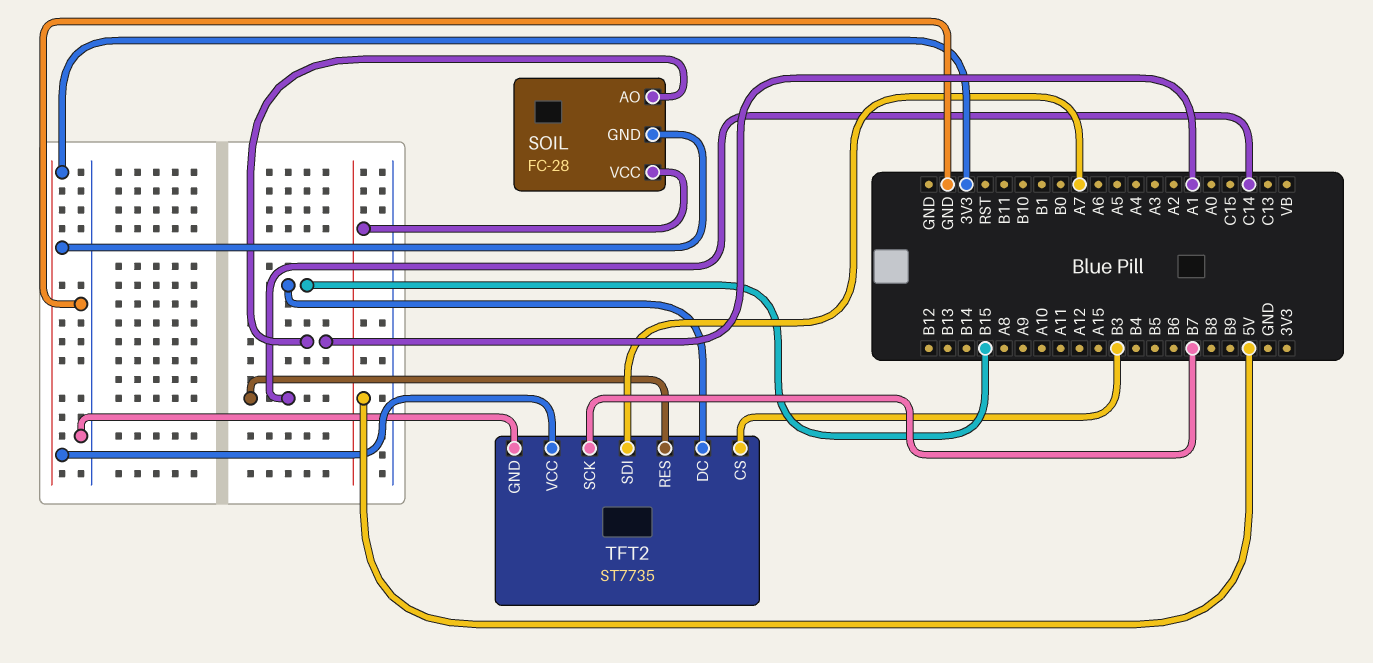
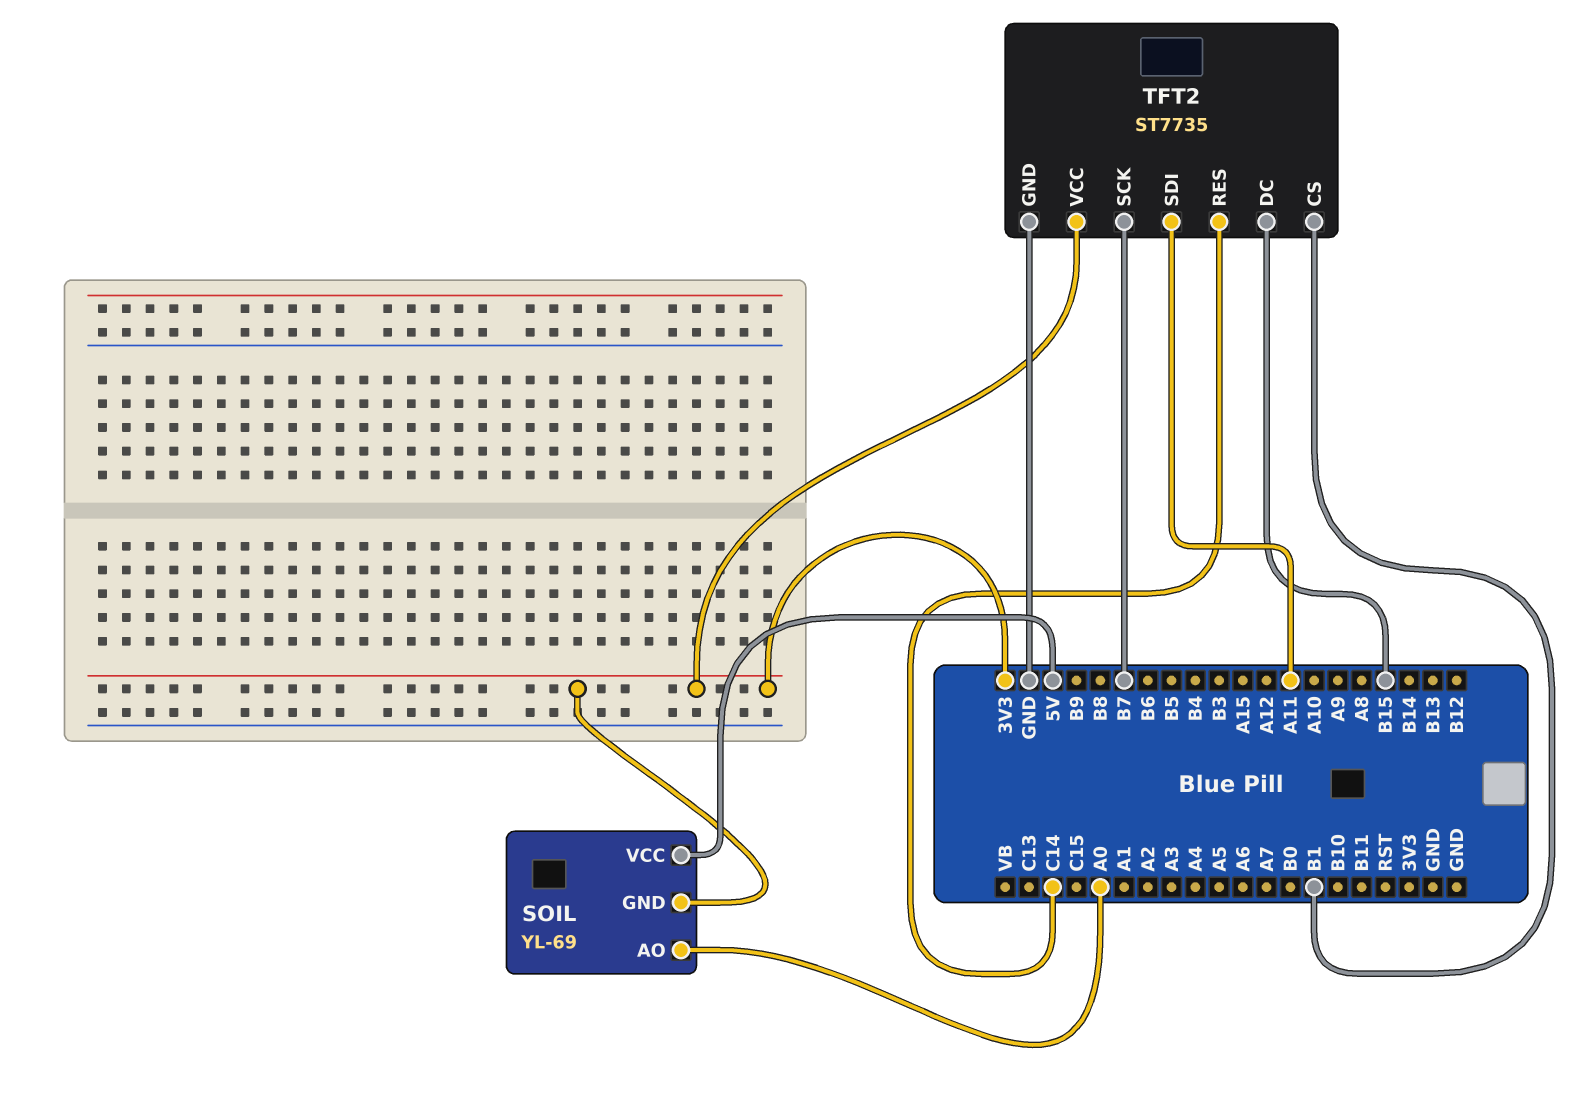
SOIL: FC-28 -> YL-69
SOIL pin AO: A1 -> A0
TFT2 pin CS: B3 -> B1
TFT2 pin SDI: A7 -> A11

